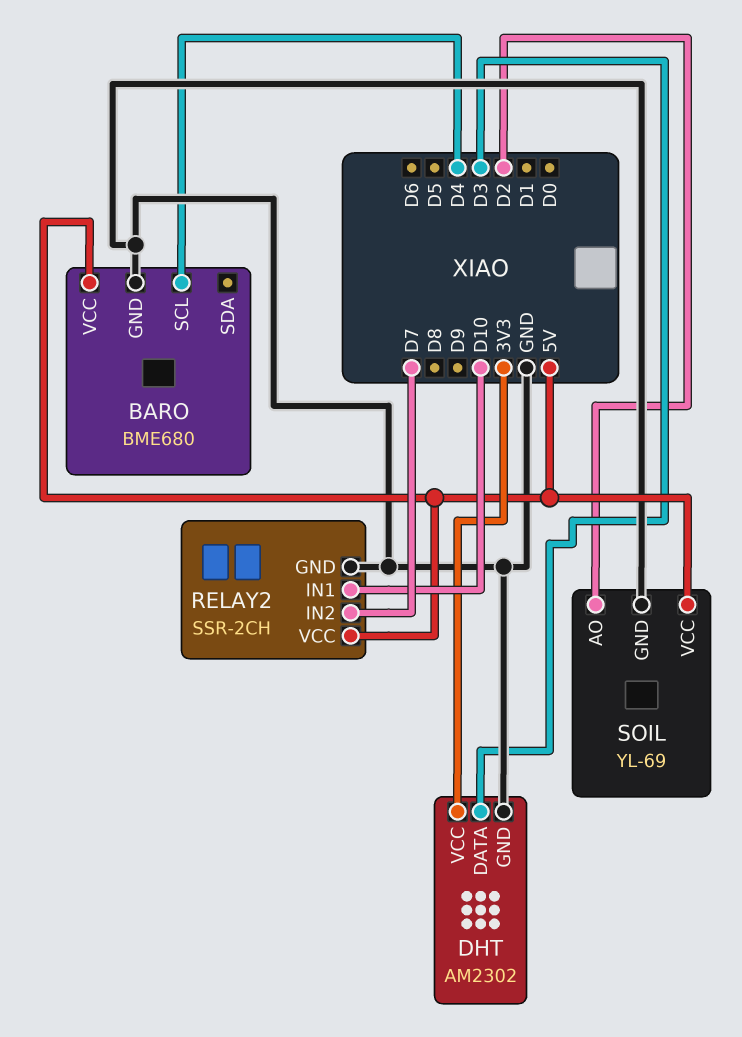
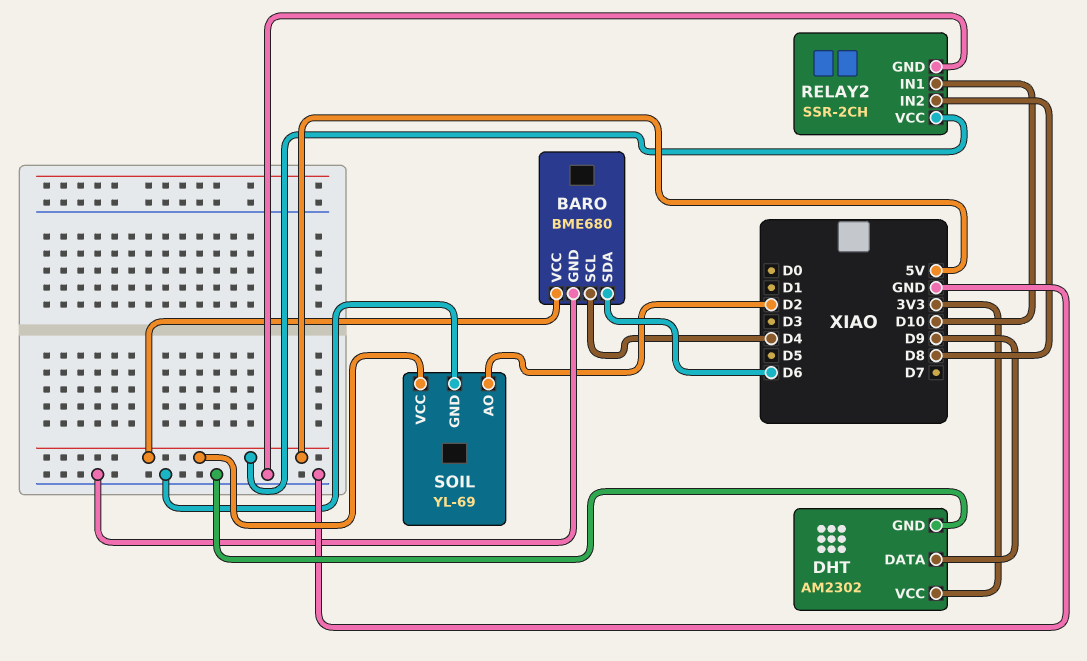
BARO pin SDA: none -> D6
DHT pin DATA: D3 -> D9
RELAY2 pin IN2: D7 -> D8

